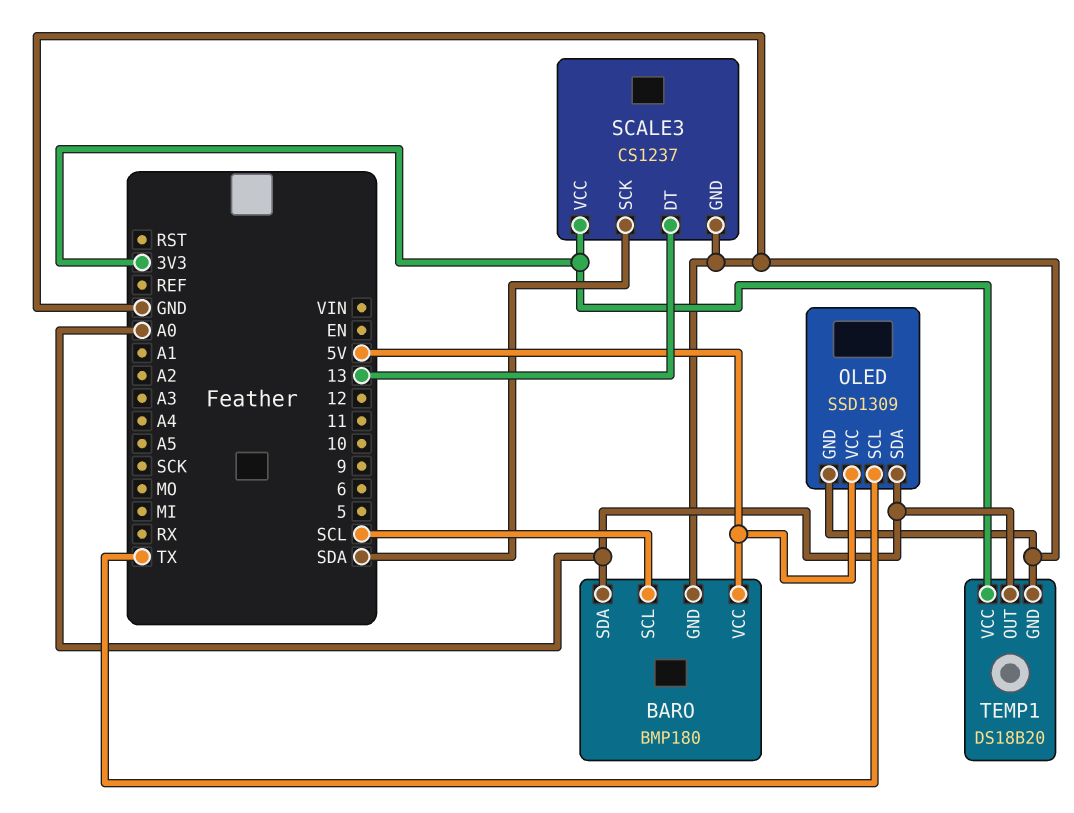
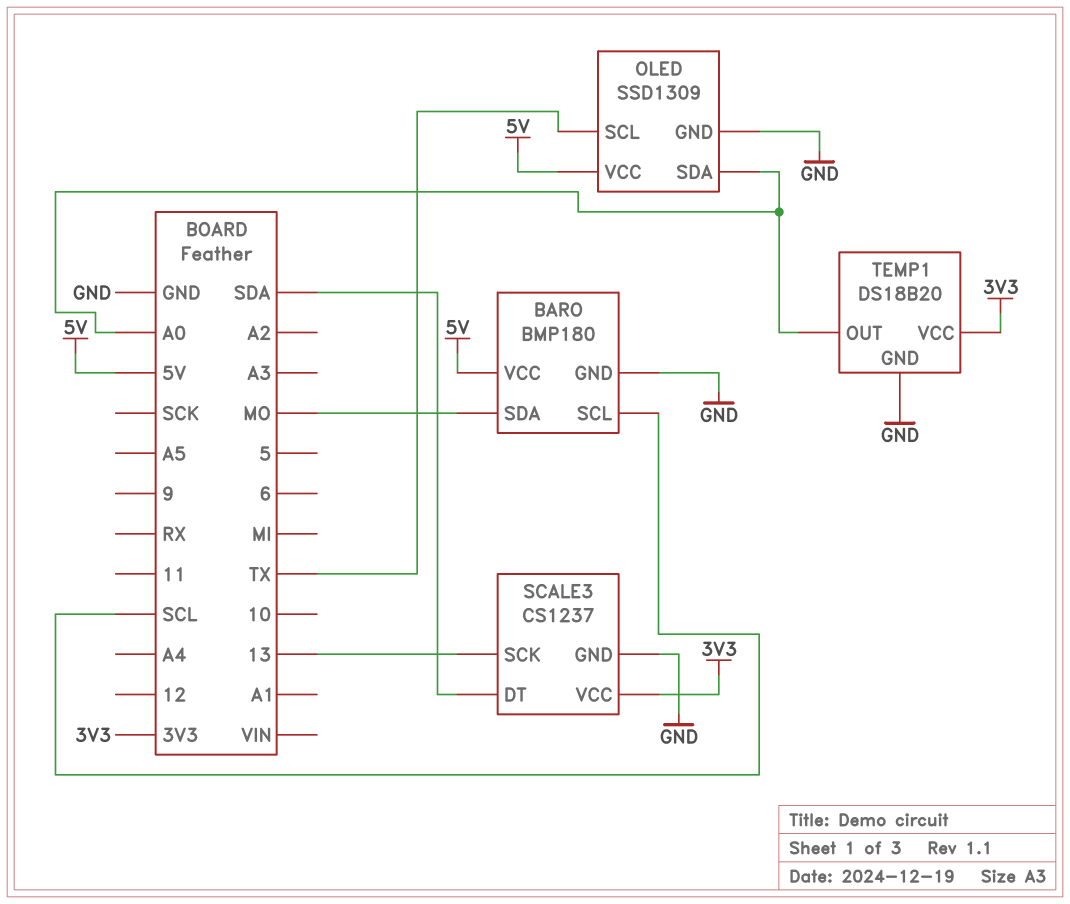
BARO pin SDA: A0 -> MO
SCALE3 pin DT: 13 -> SDA
SCALE3 pin SCK: SDA -> 13

